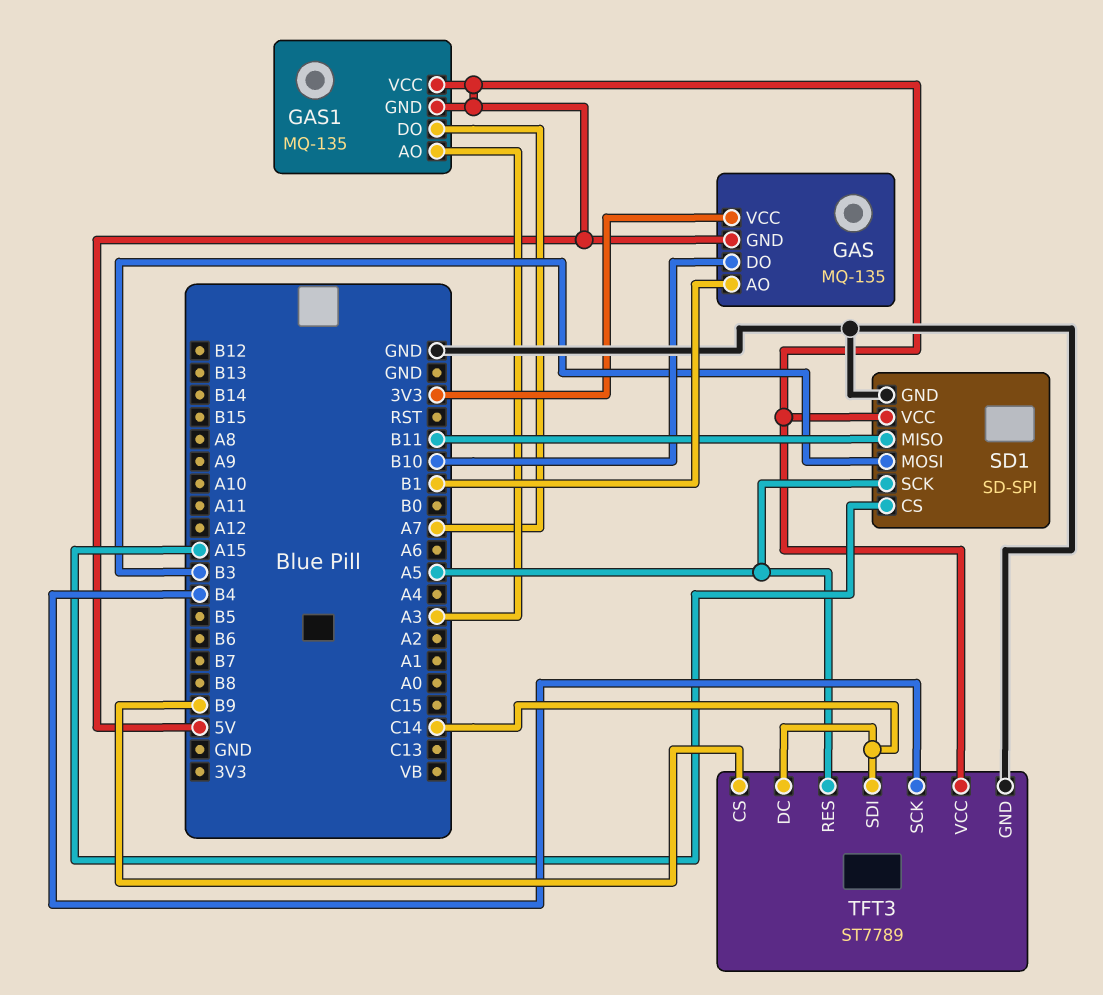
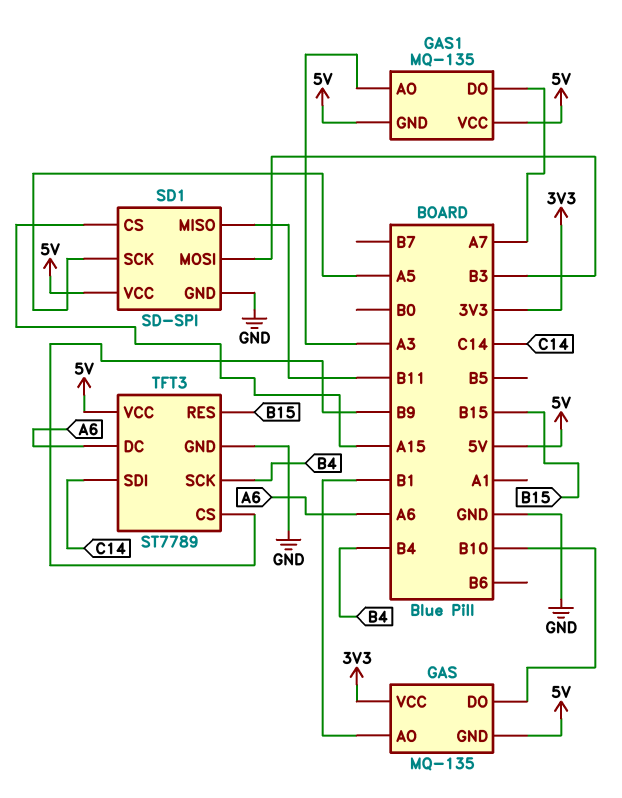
TFT3 pin DC: C14 -> A6
TFT3 pin RES: A5 -> B15

